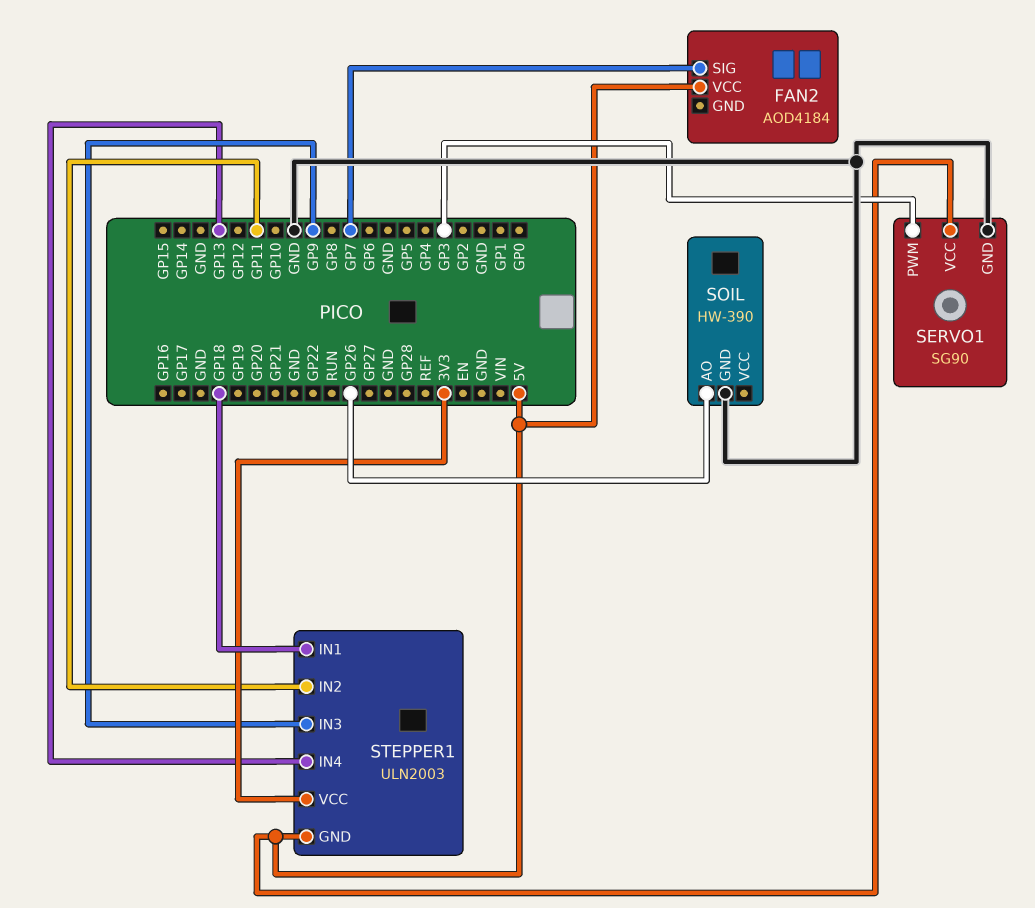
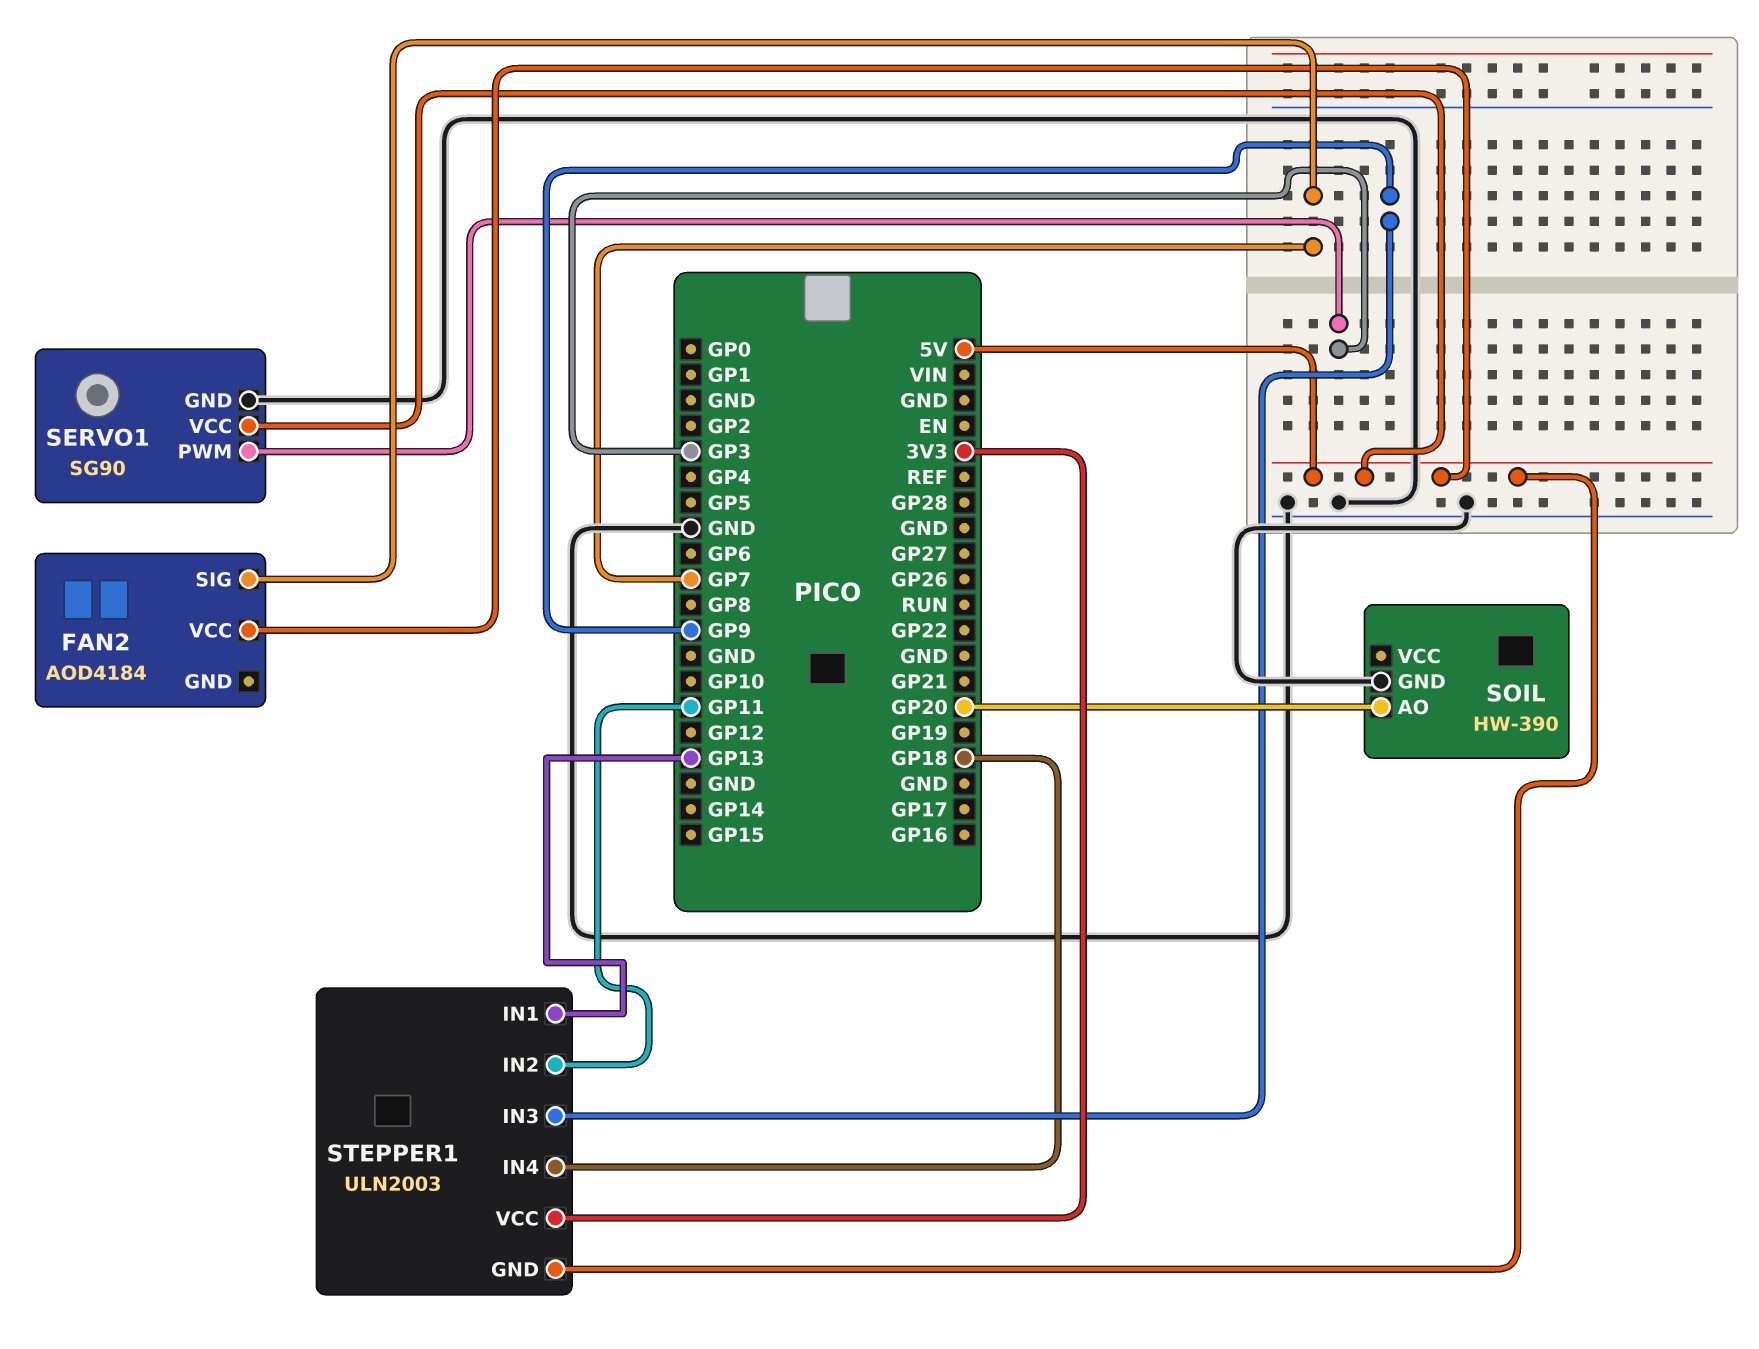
SOIL pin AO: GP26 -> GP20
STEPPER1 pin IN1: GP18 -> GP13
STEPPER1 pin IN4: GP13 -> GP18

